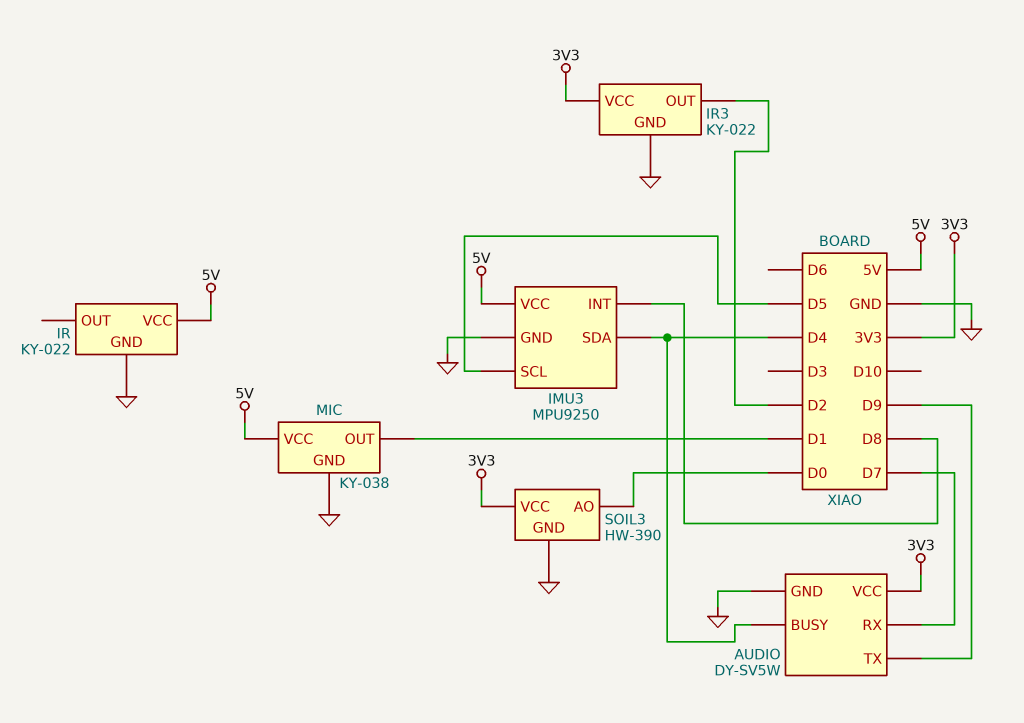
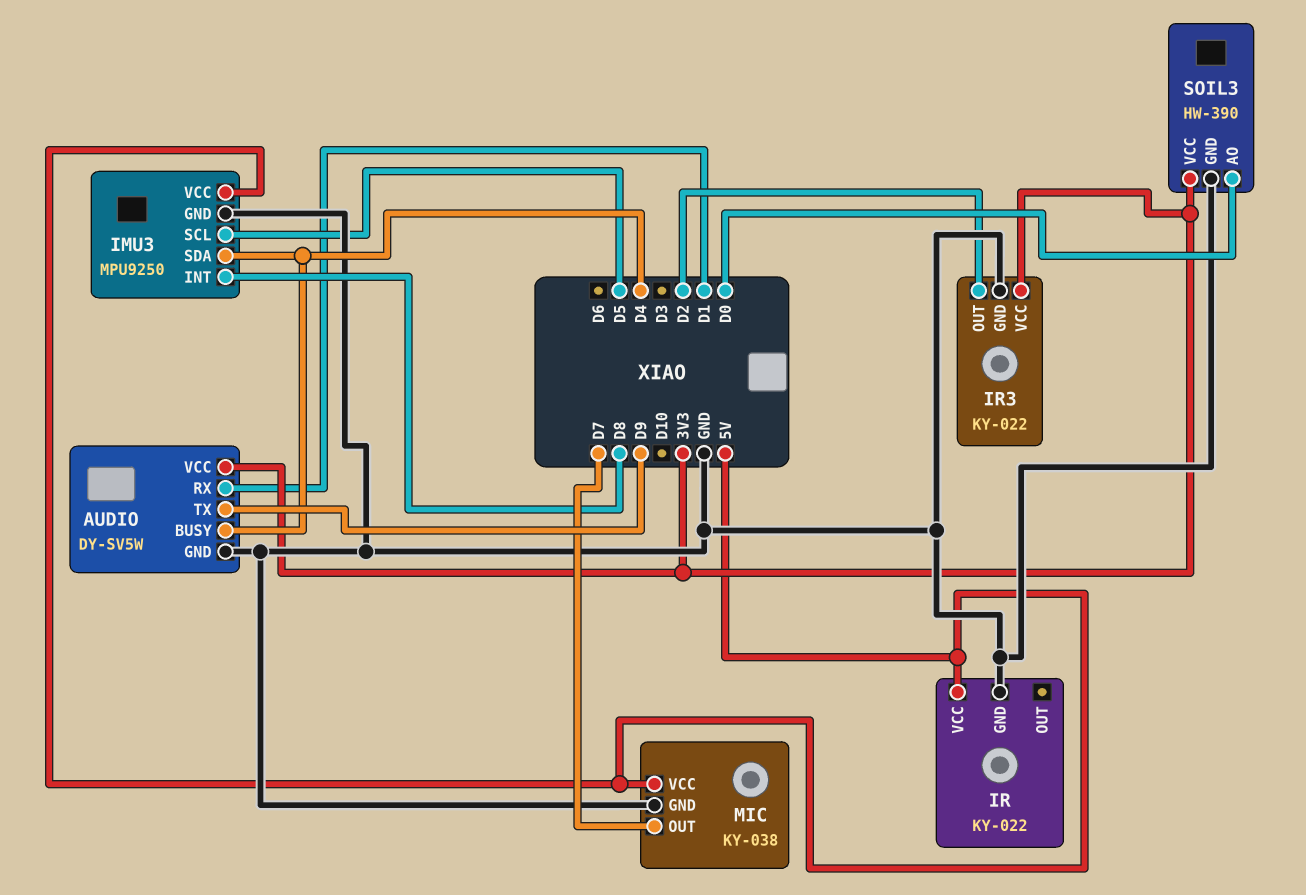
AUDIO pin RX: D7 -> D1
MIC pin OUT: D1 -> D7

